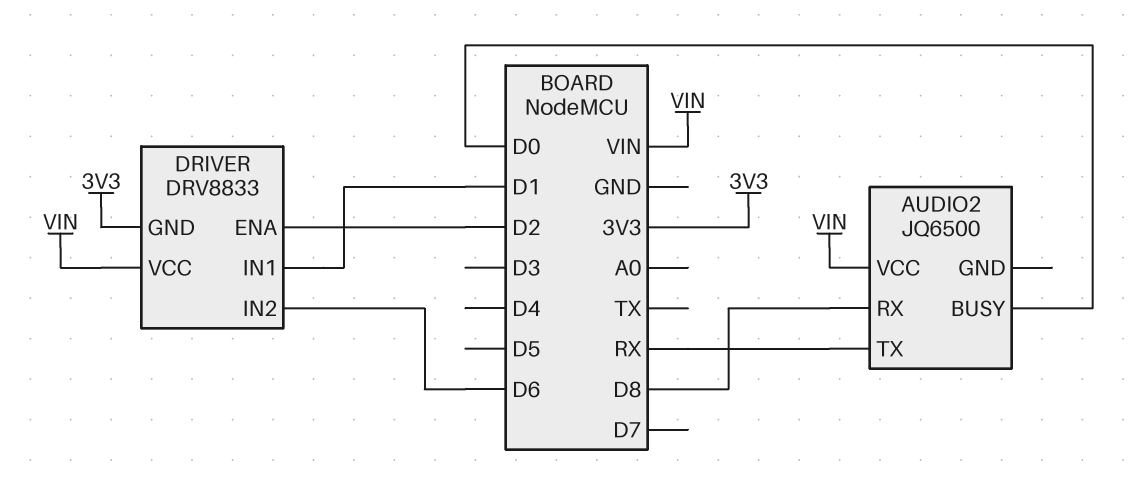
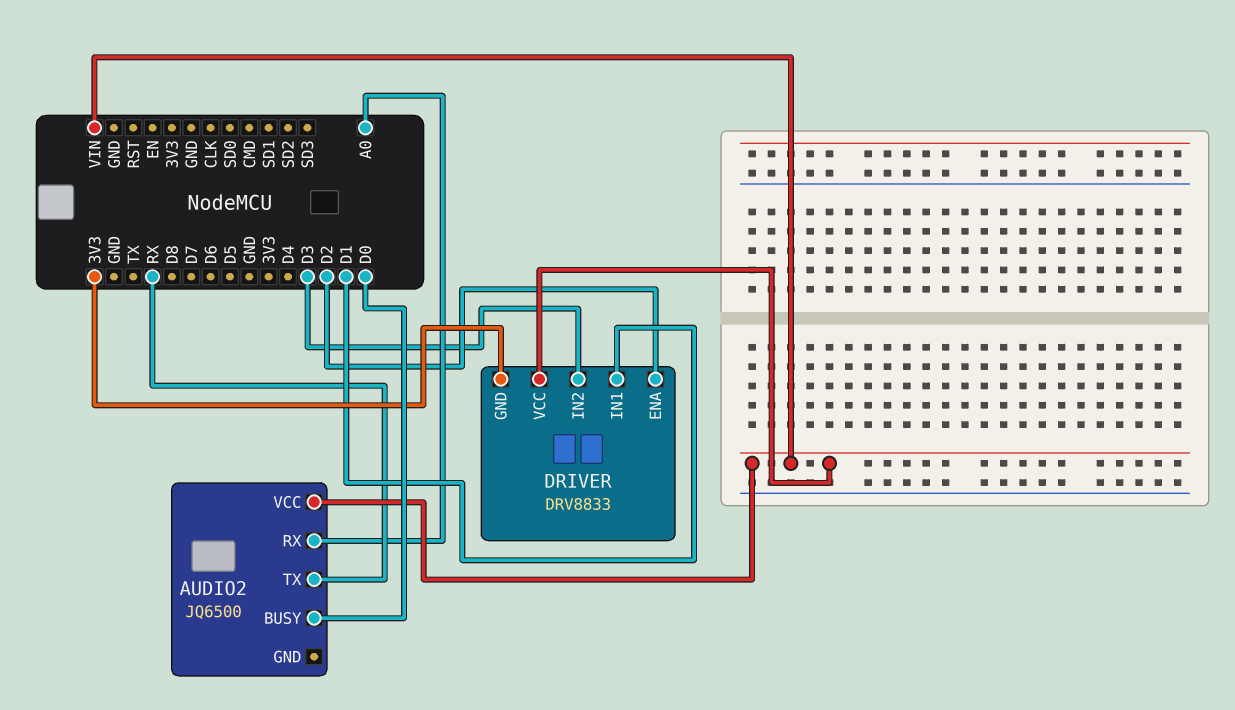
AUDIO2 pin RX: D8 -> A0
DRIVER pin IN2: D6 -> D3

